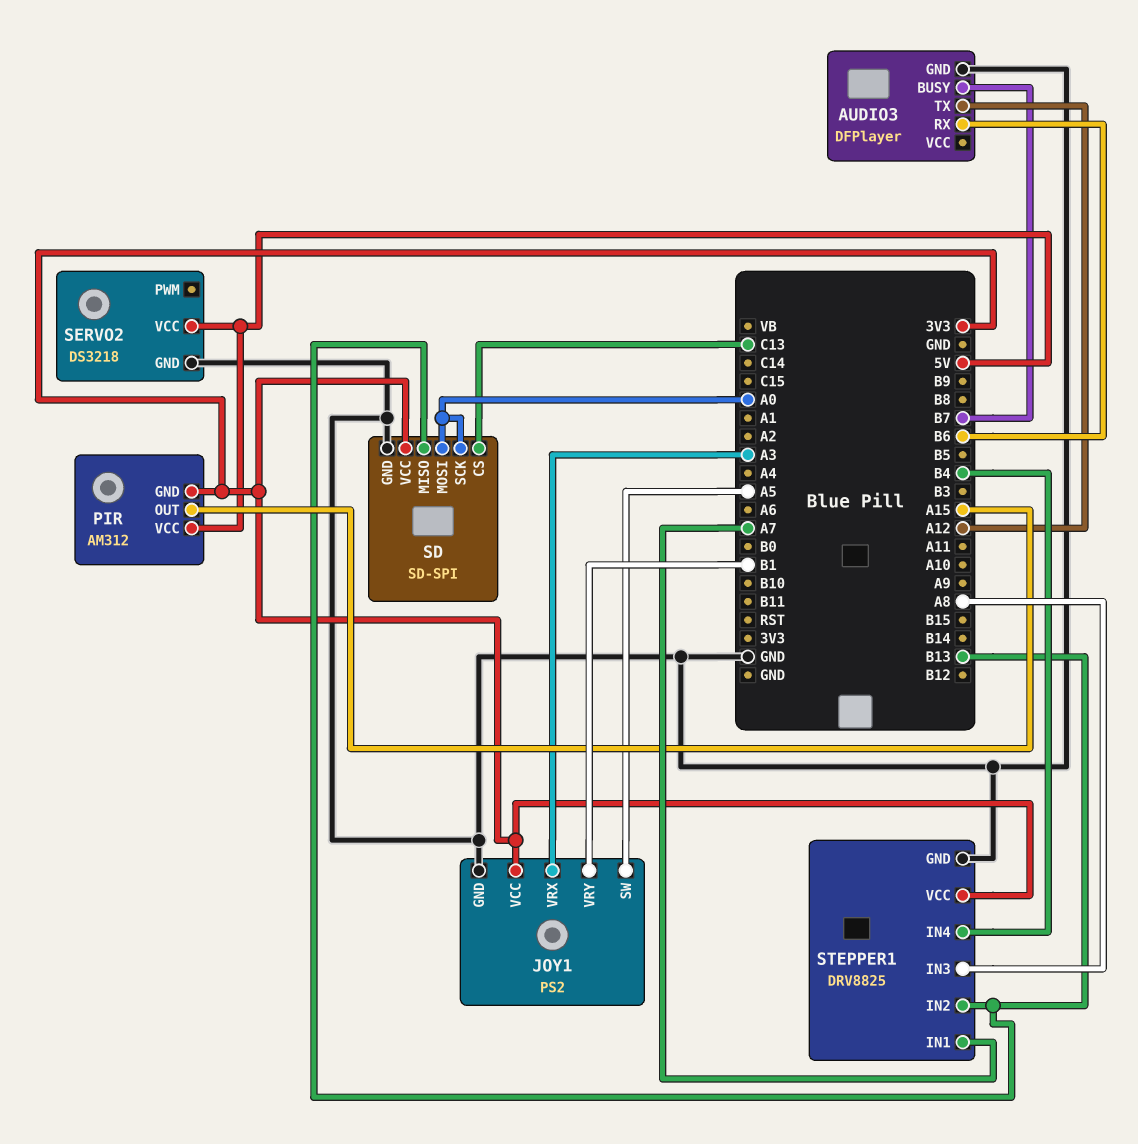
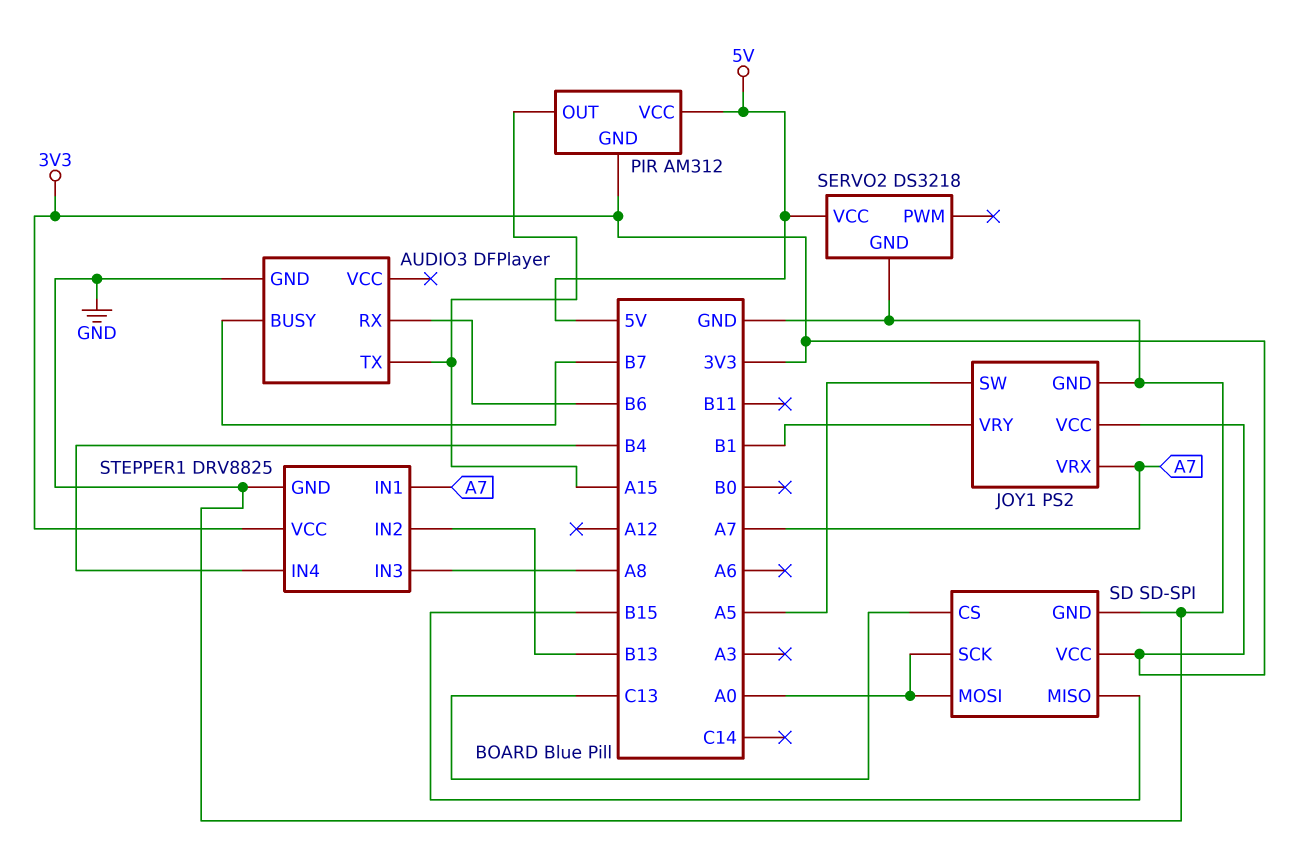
AUDIO3 pin TX: A12 -> A15
JOY1 pin VRX: A3 -> A7
SD pin MISO: B13 -> B15

